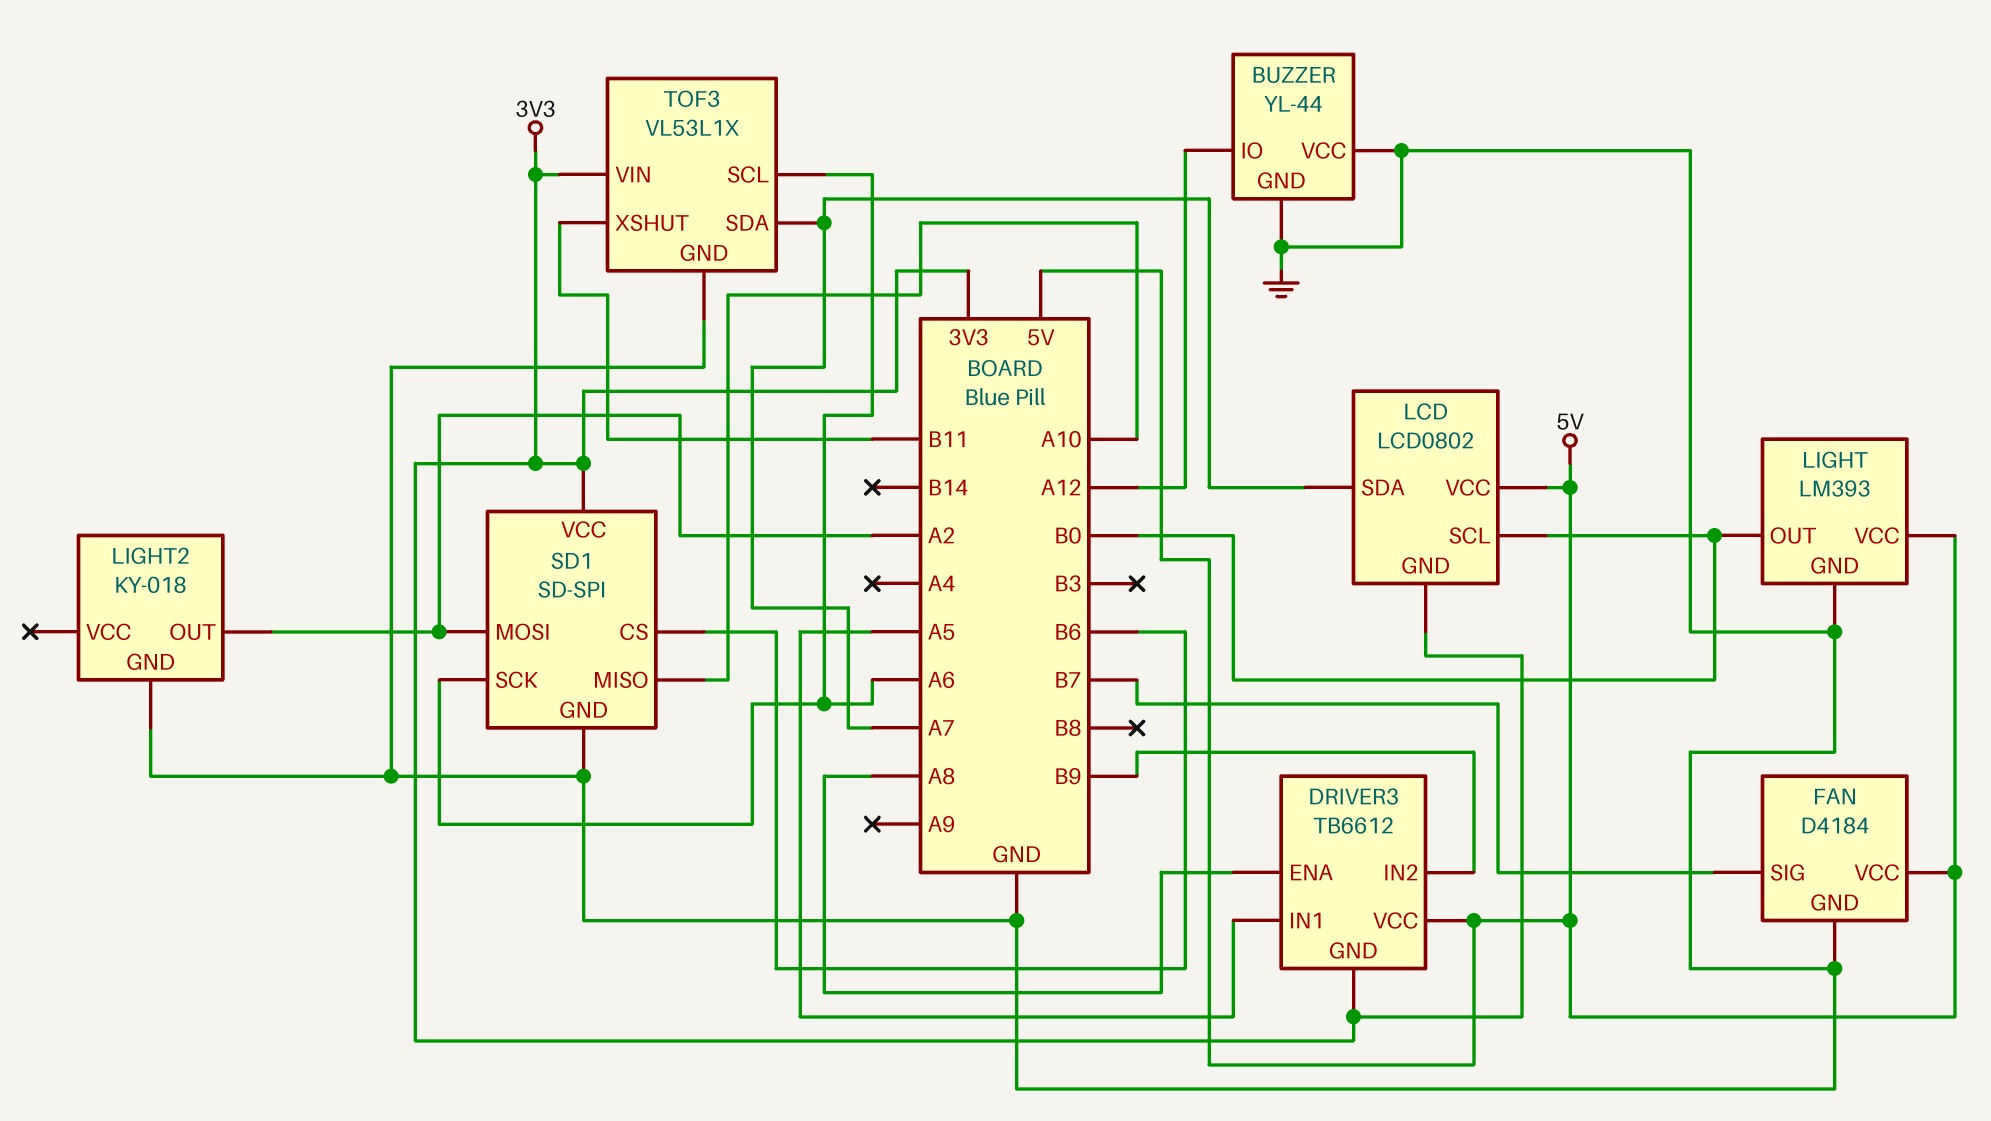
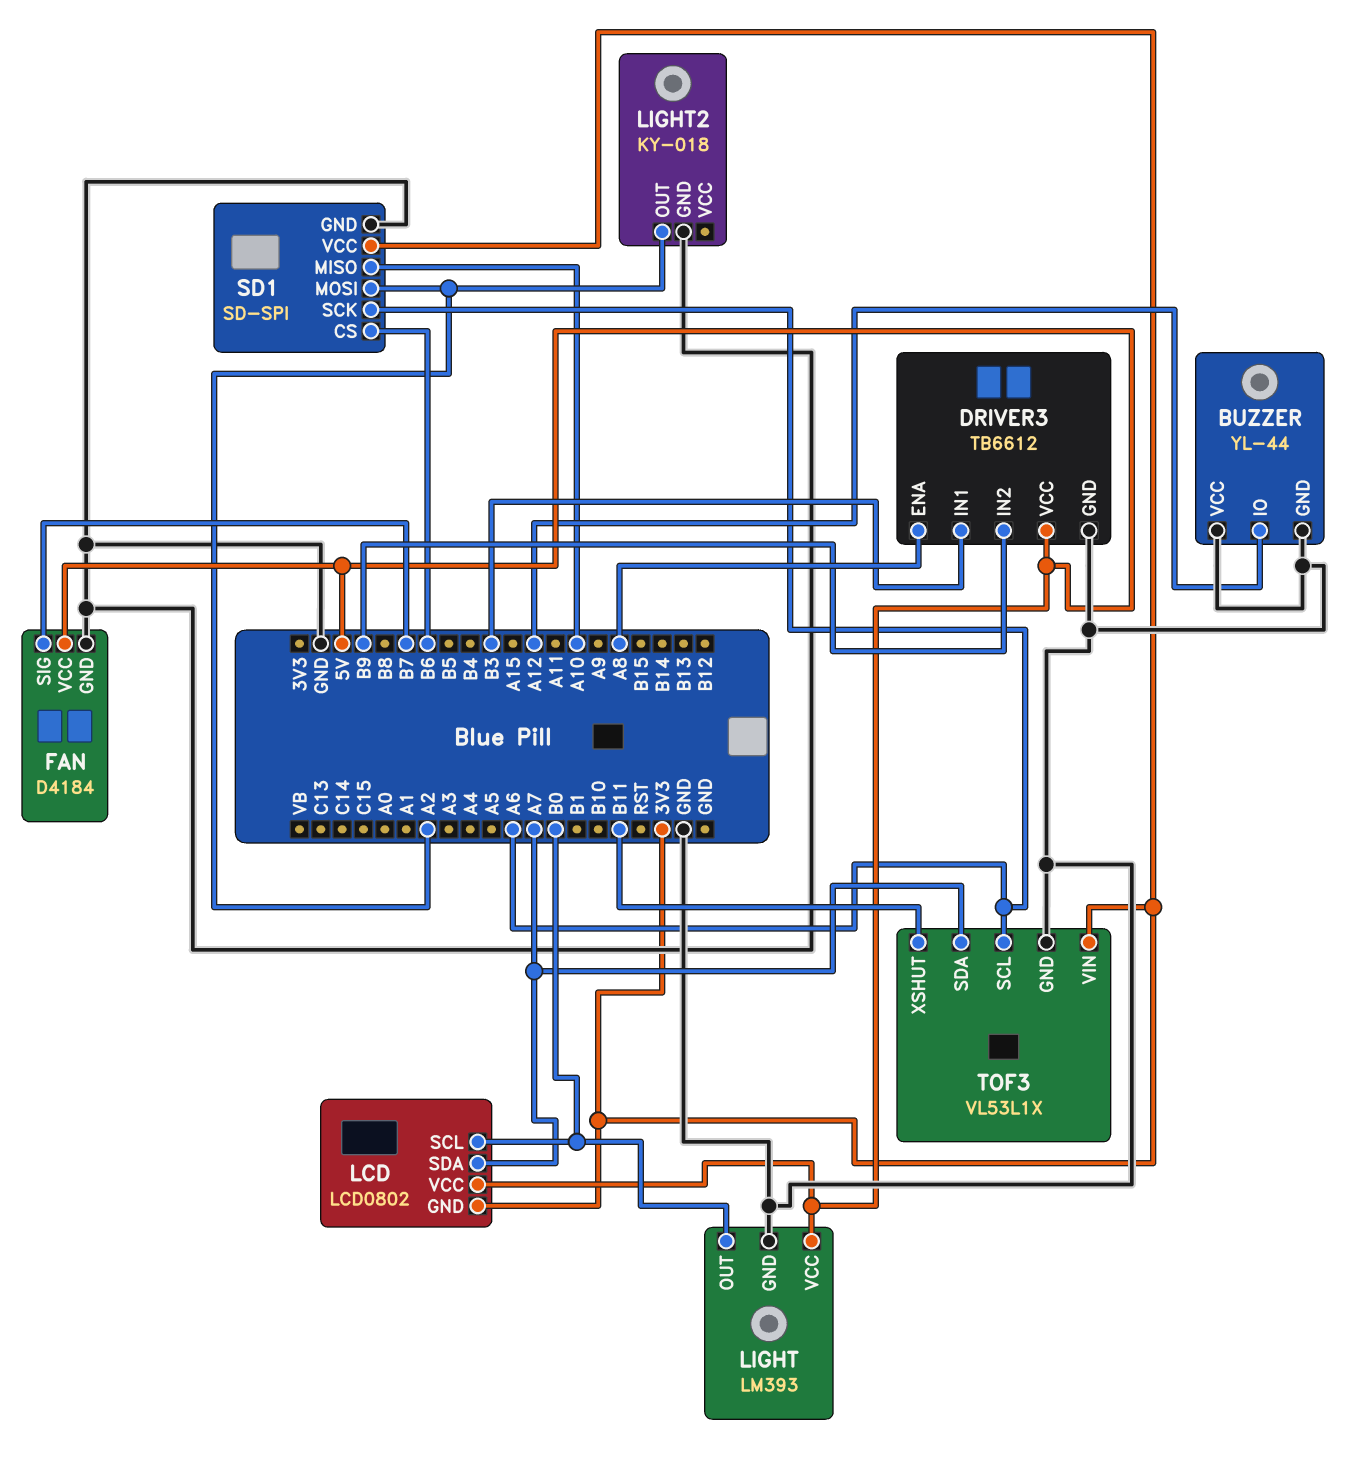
DRIVER3 pin GND: 3V3 -> GND
DRIVER3 pin IN1: A5 -> B3

